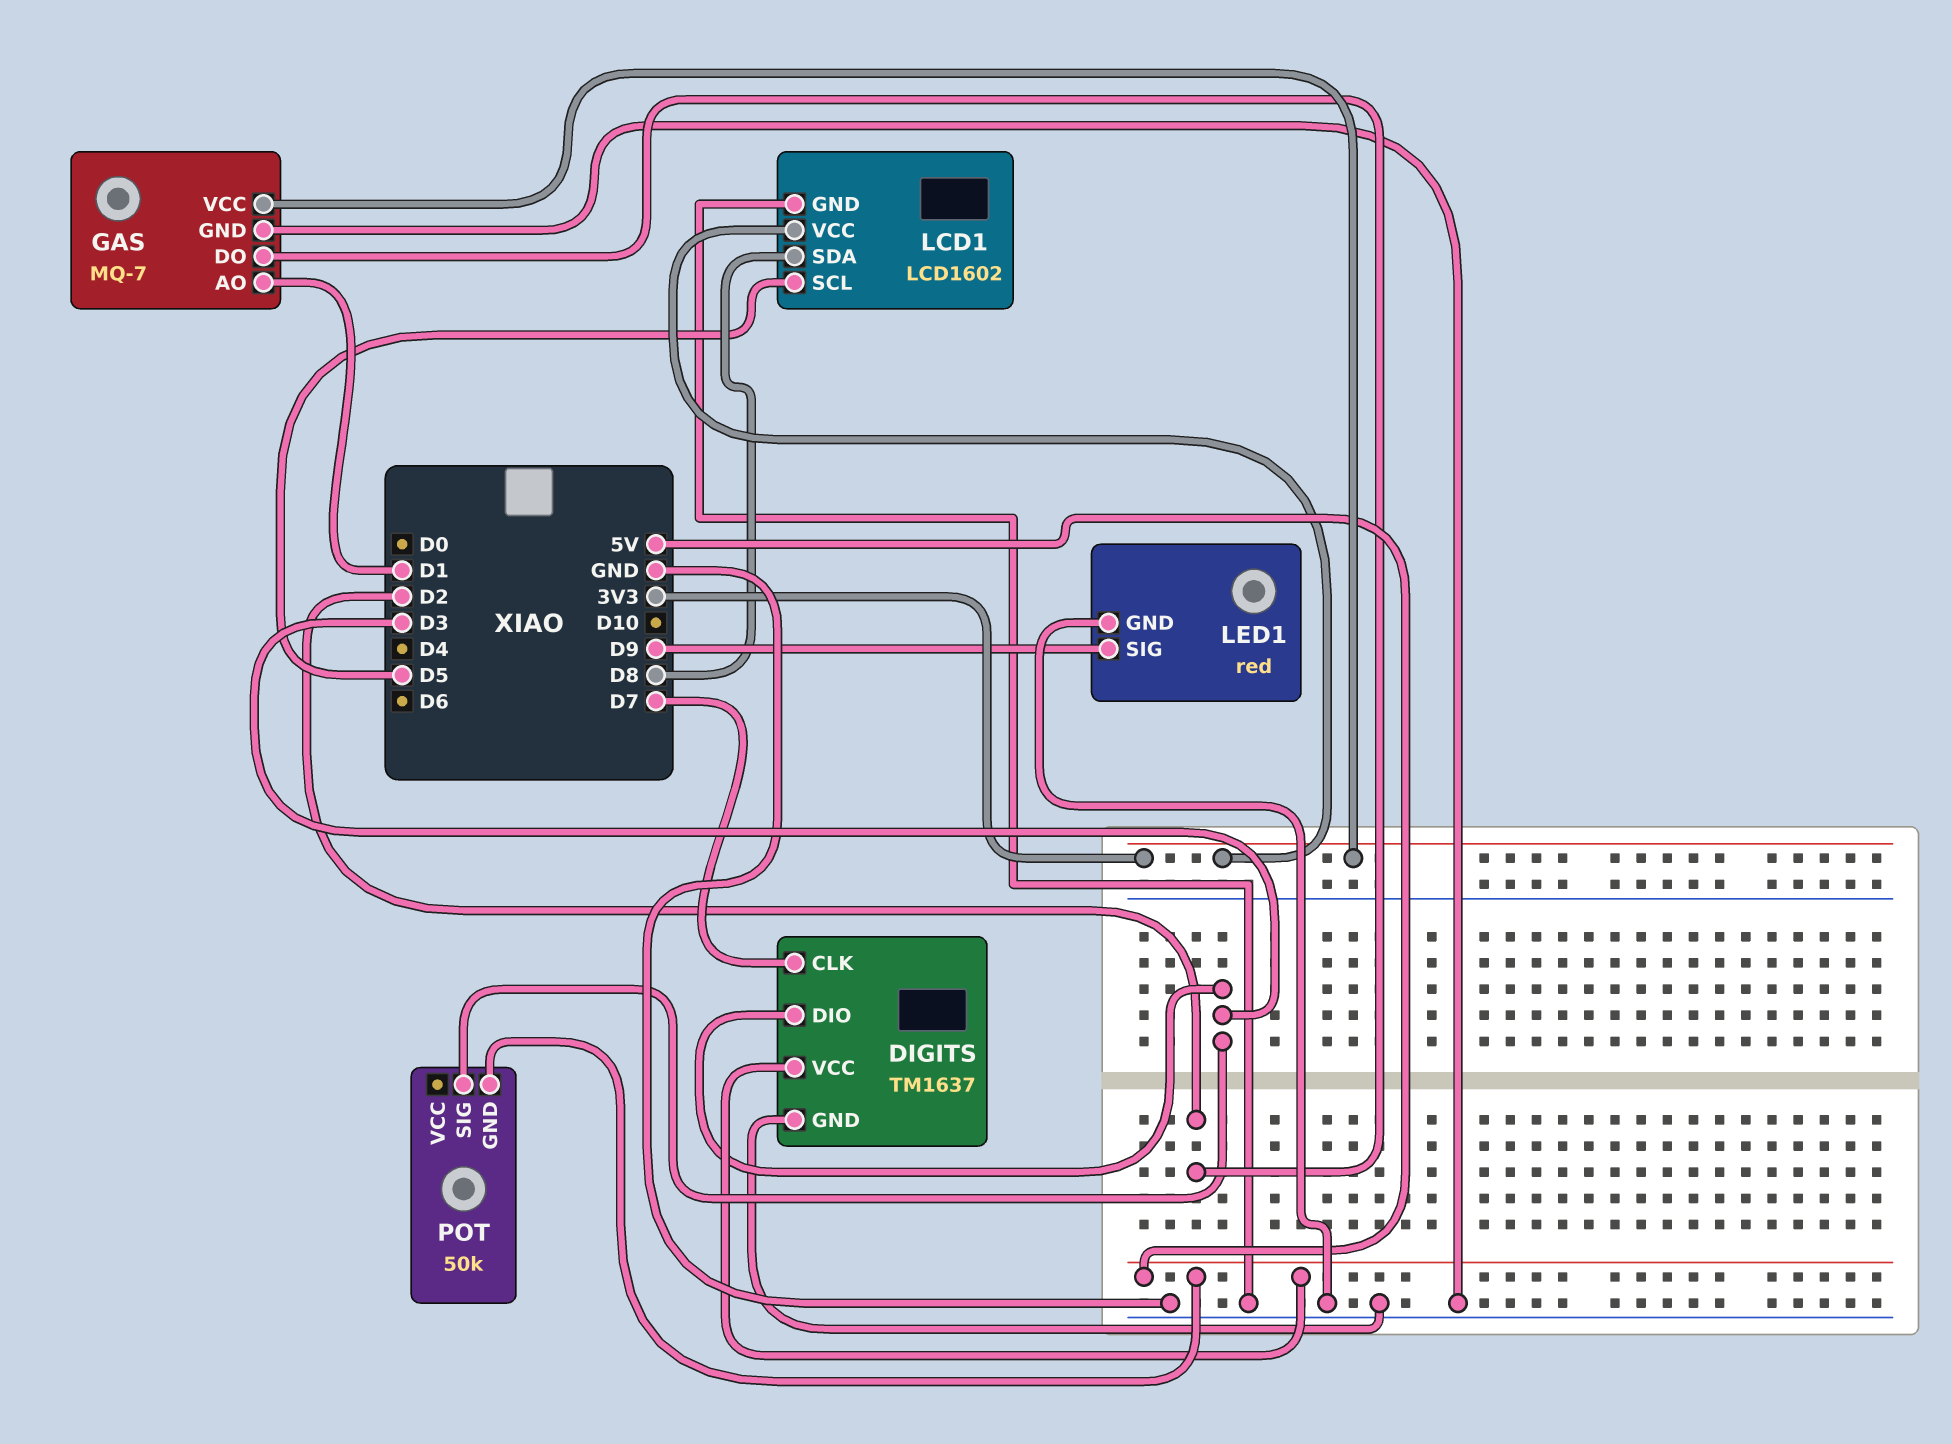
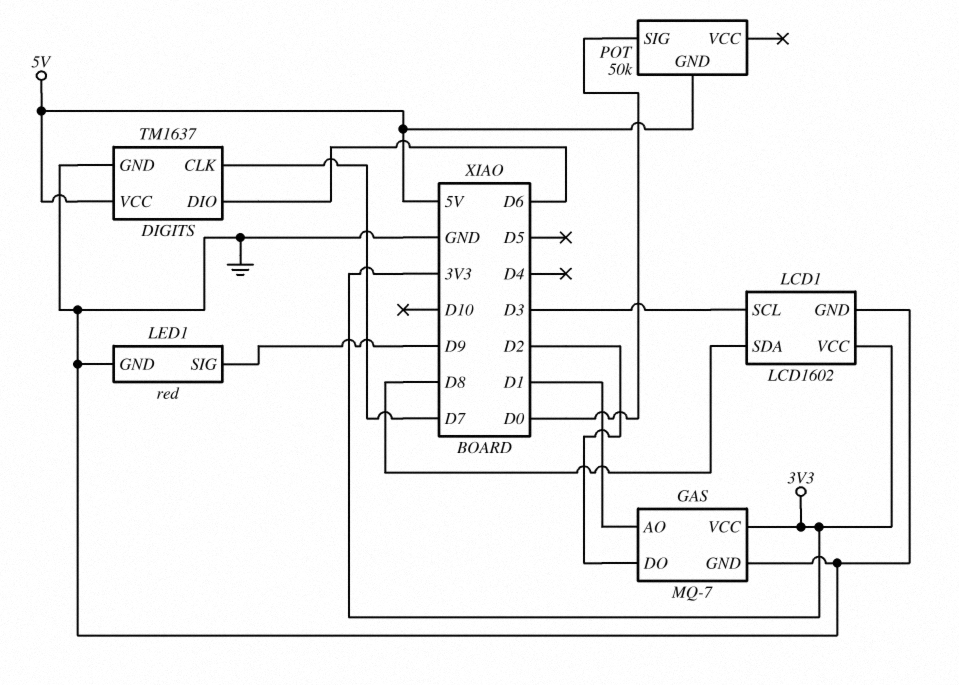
DIGITS pin DIO: D3 -> D6
LCD1 pin SCL: D5 -> D3
POT pin SIG: D3 -> D0

